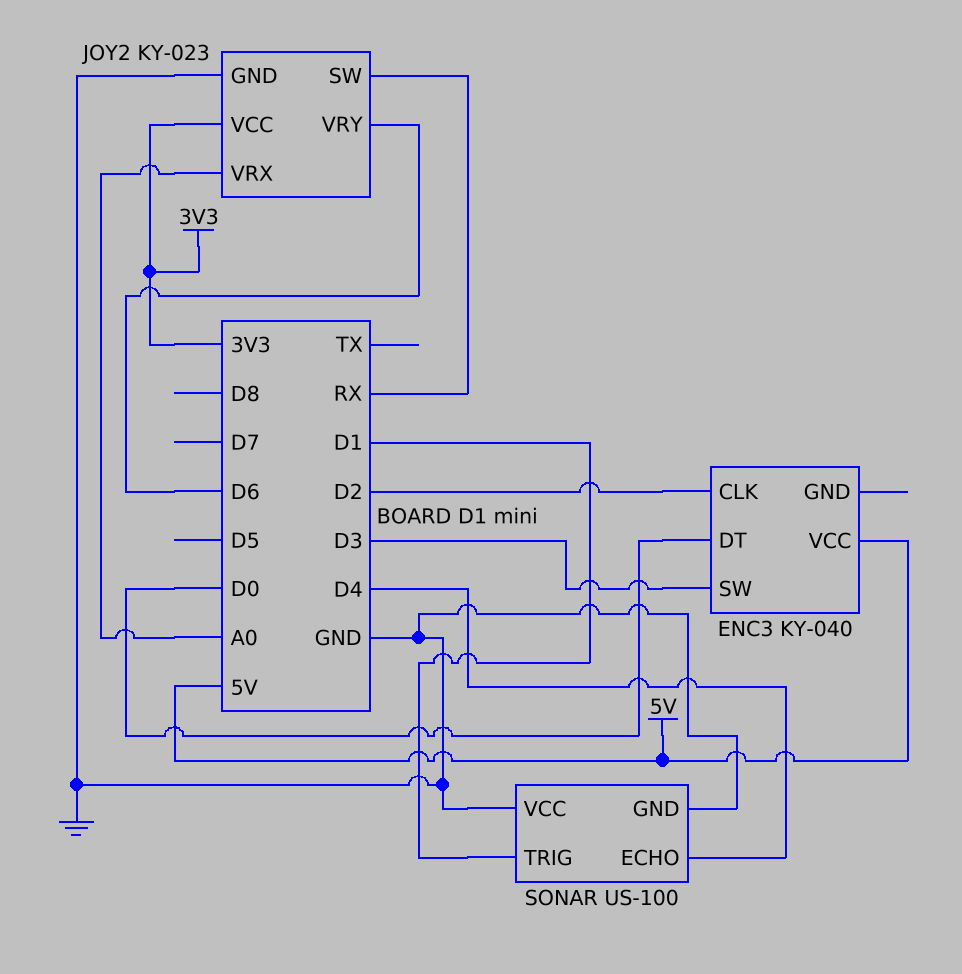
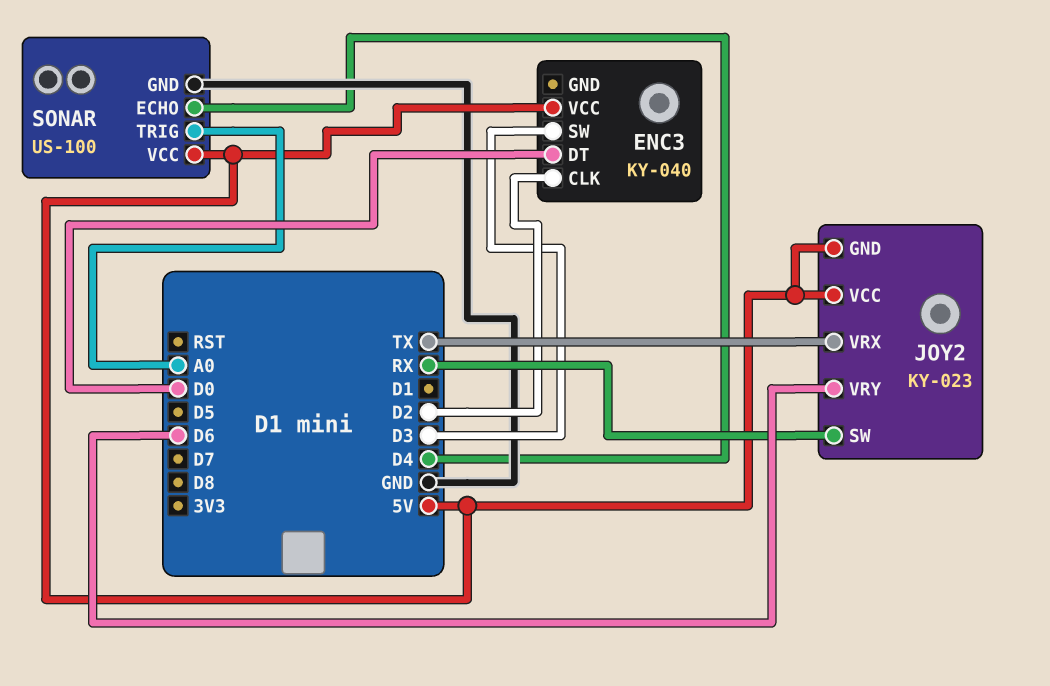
JOY2 pin GND: GND -> 5V
JOY2 pin VCC: 3V3 -> 5V
JOY2 pin VRX: A0 -> TX
SONAR pin TRIG: D1 -> A0
SONAR pin VCC: GND -> 5V

